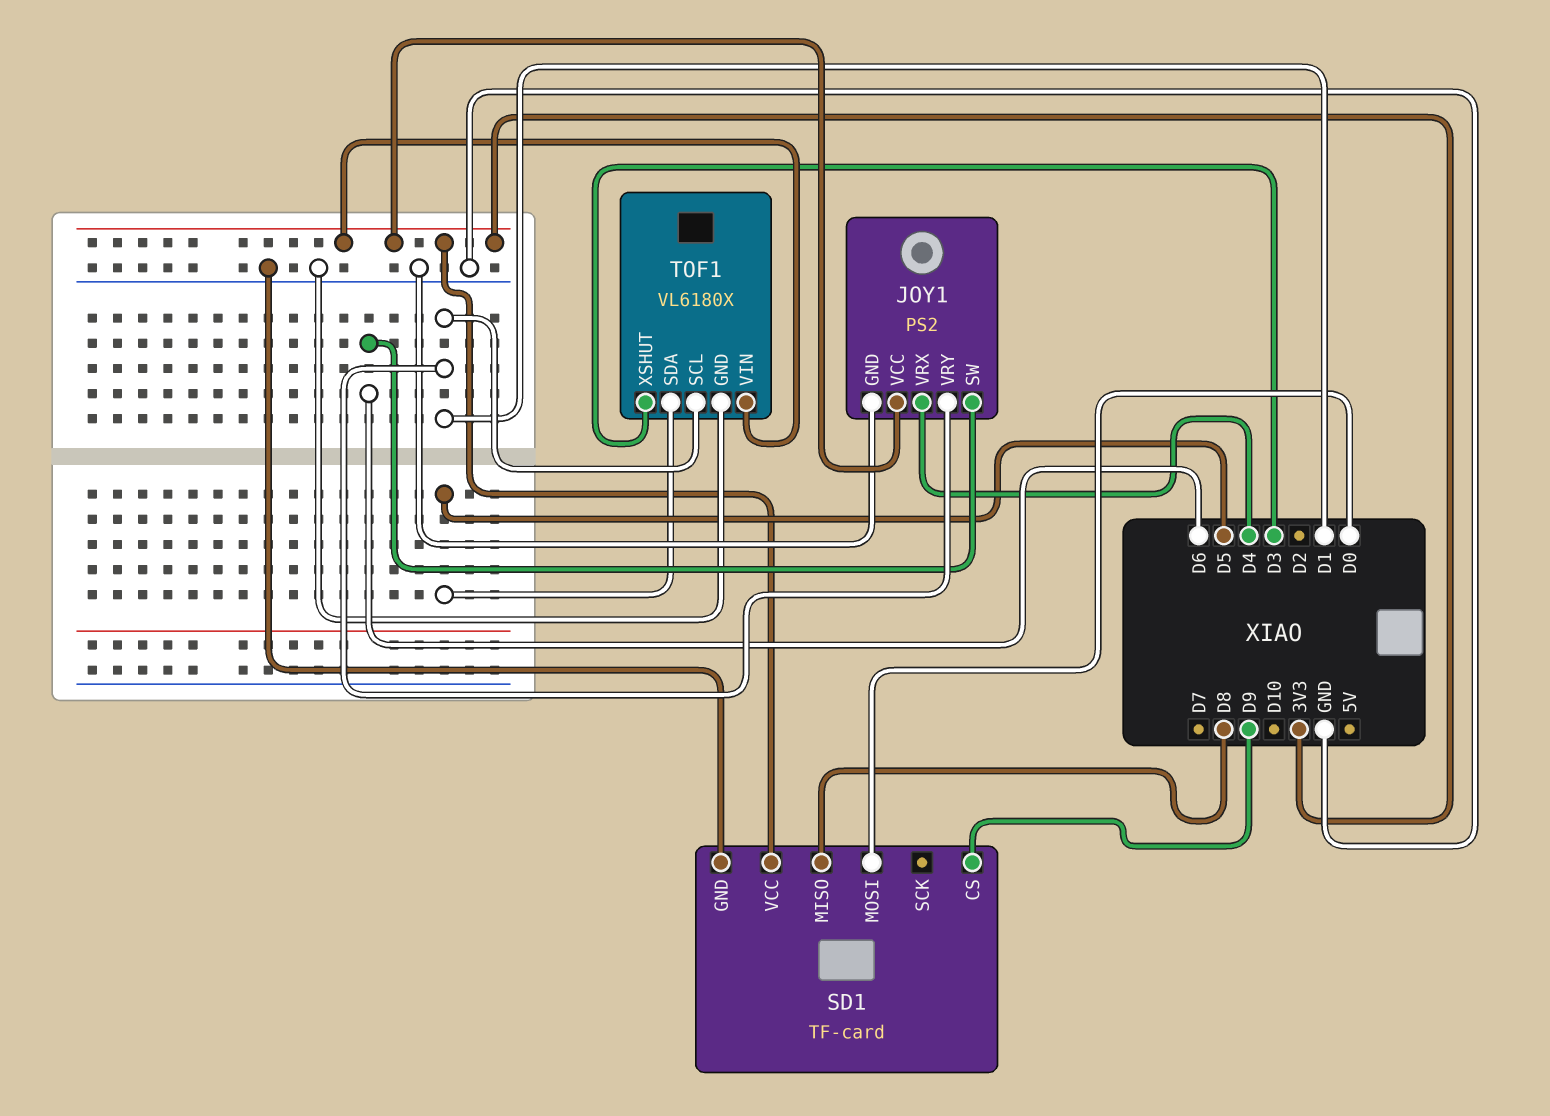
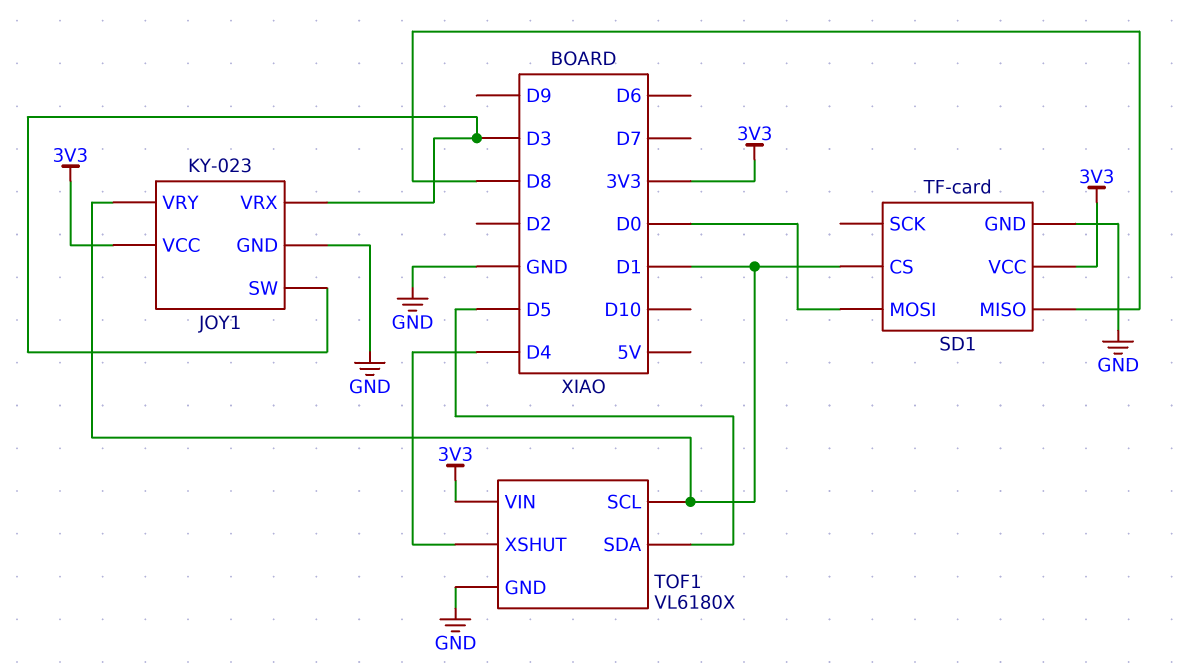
JOY1: PS2 -> KY-023
JOY1 pin SW: D6 -> D3
JOY1 pin VRX: D4 -> D3
SD1 pin CS: D9 -> D1
TOF1 pin XSHUT: D3 -> D4

